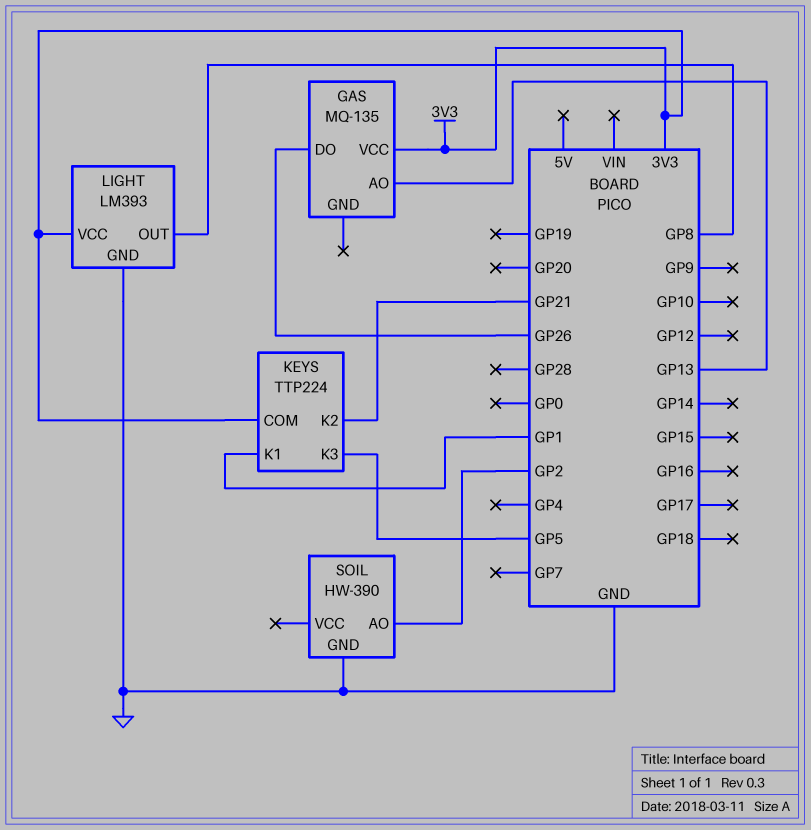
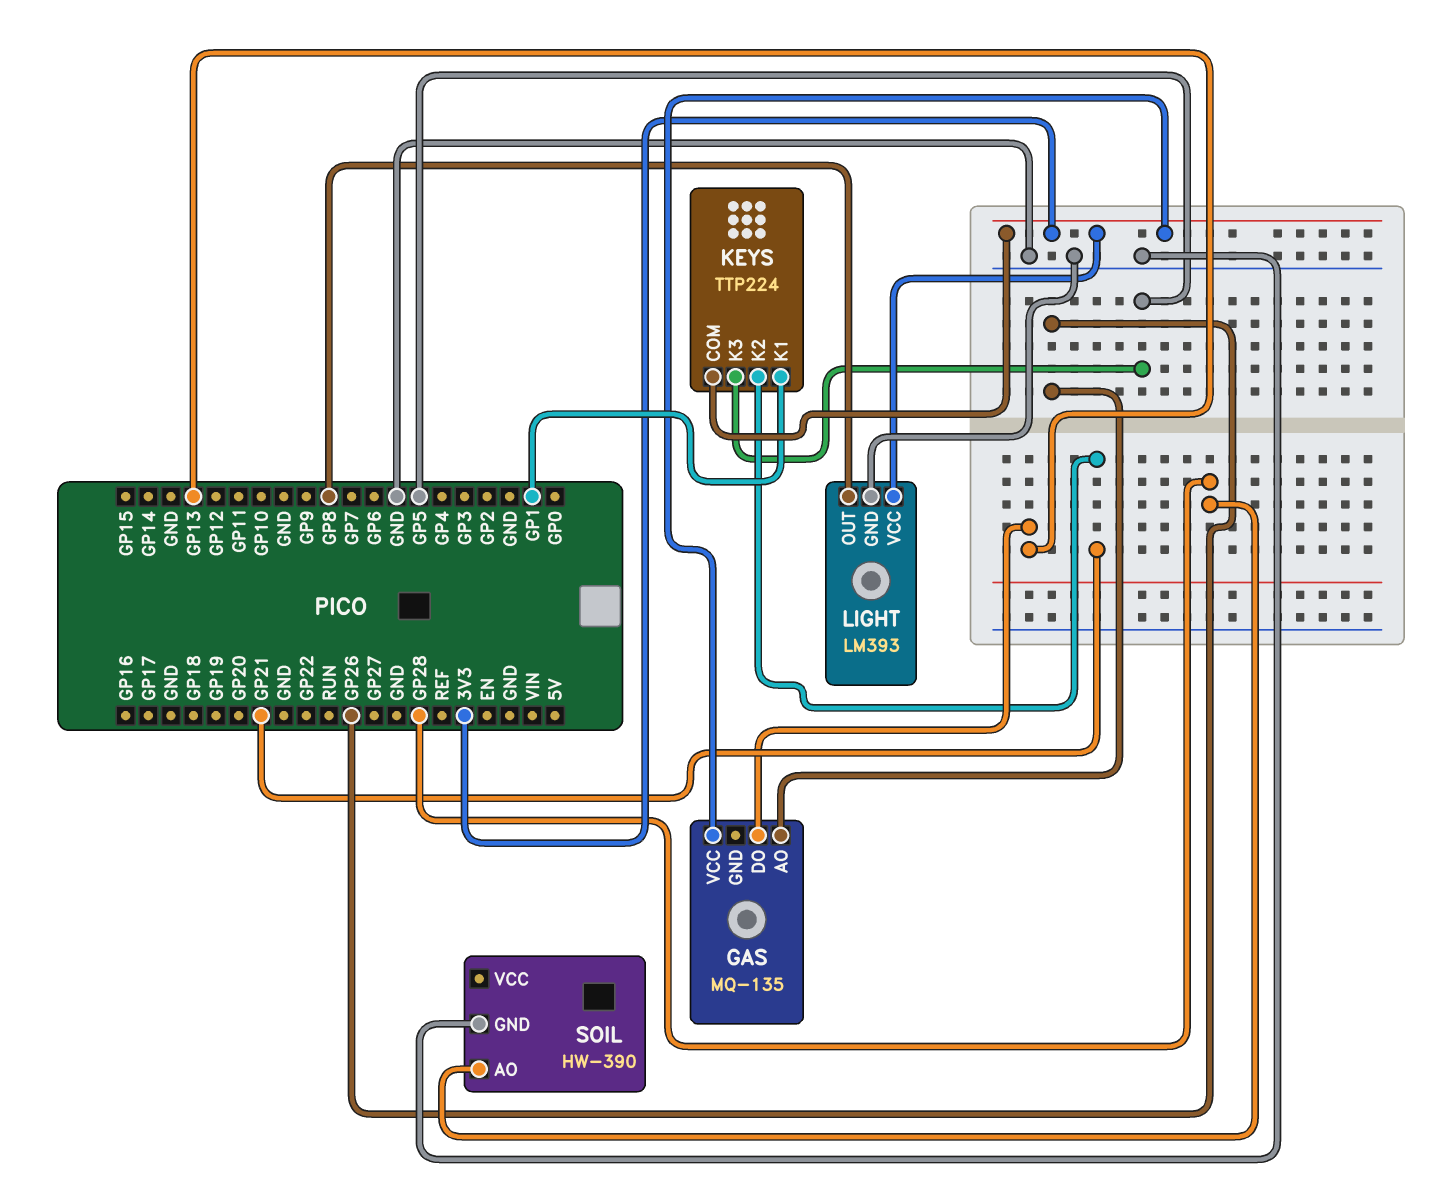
GAS pin AO: GP13 -> GP26
GAS pin DO: GP26 -> GP13
SOIL pin AO: GP2 -> GP28

